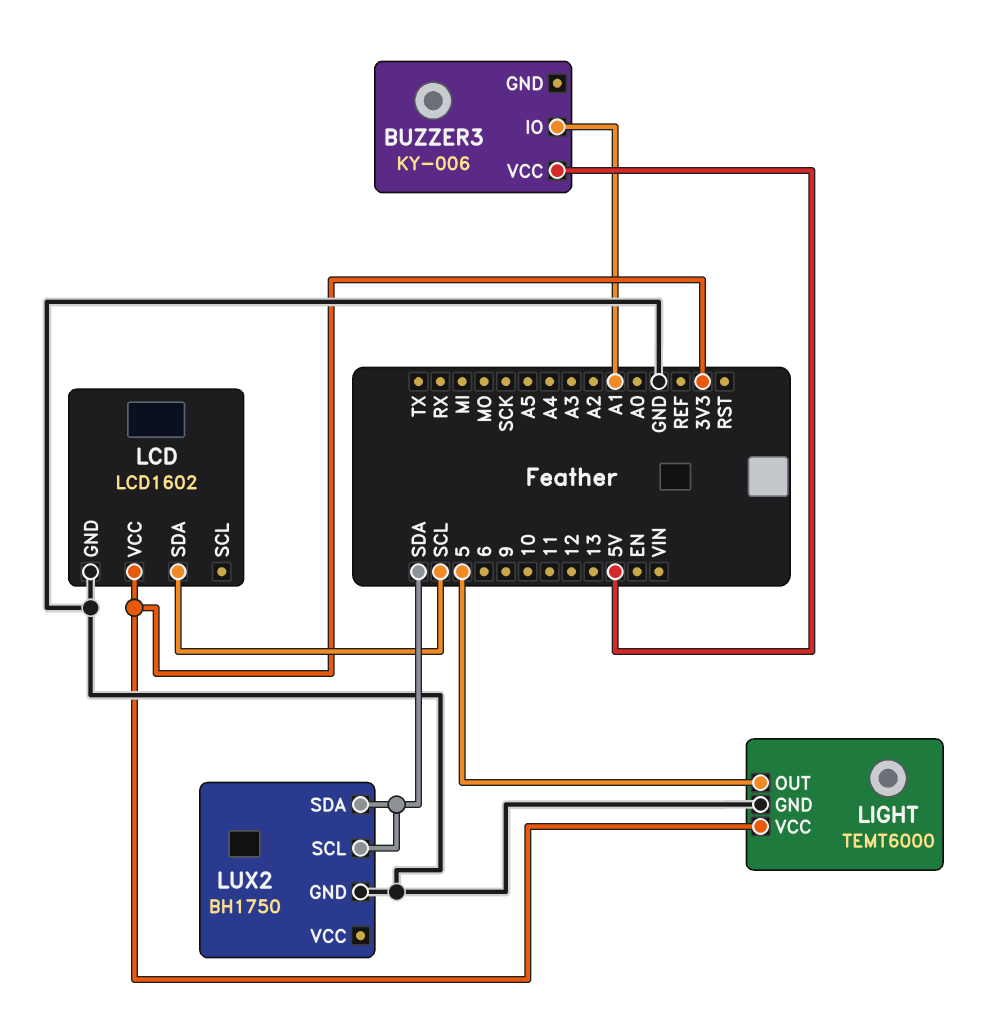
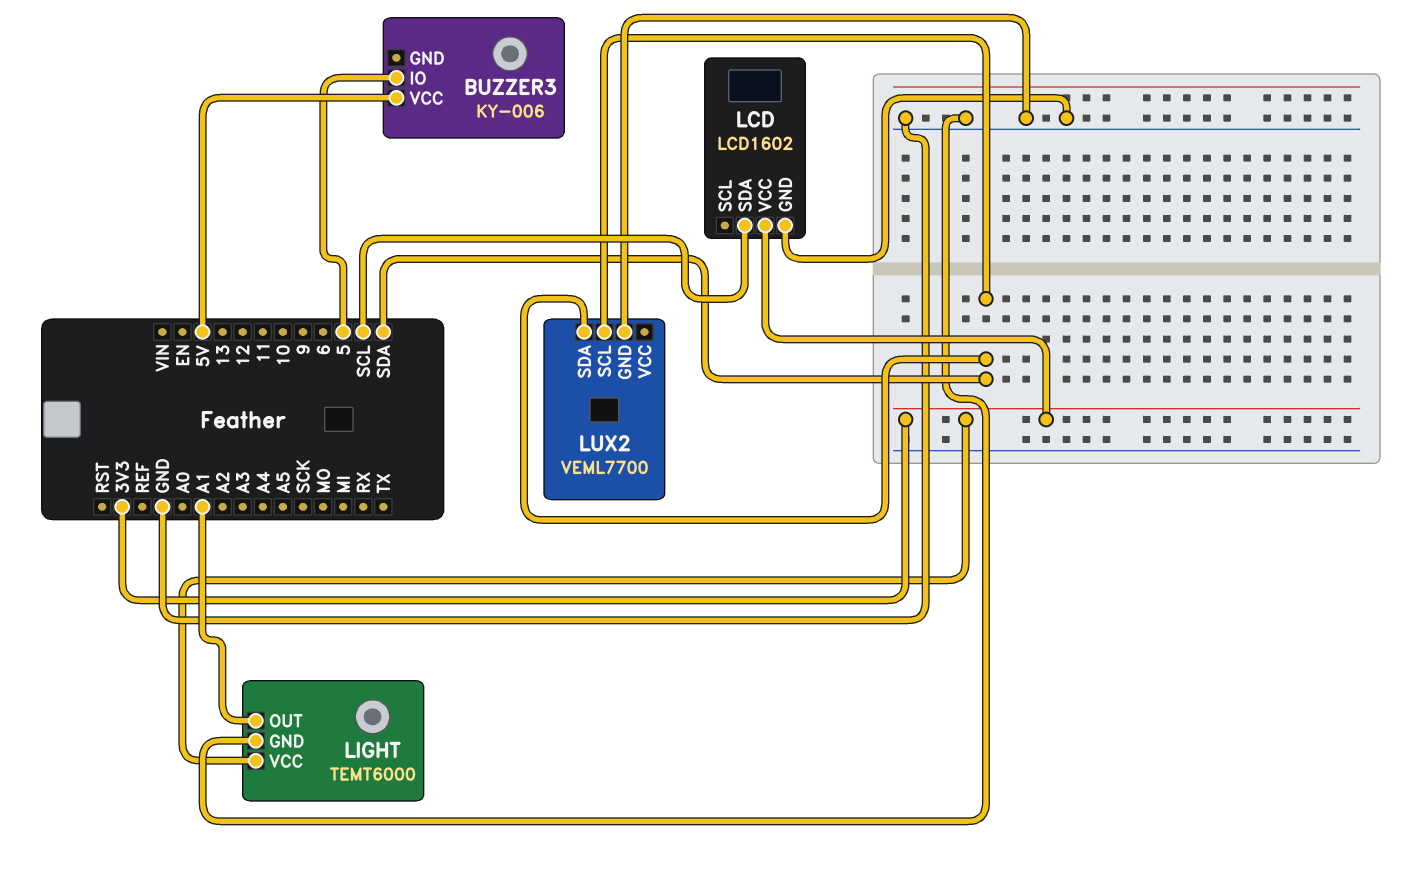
BUZZER3 pin IO: A1 -> 5
LIGHT pin OUT: 5 -> A1
LUX2: BH1750 -> VEML7700

